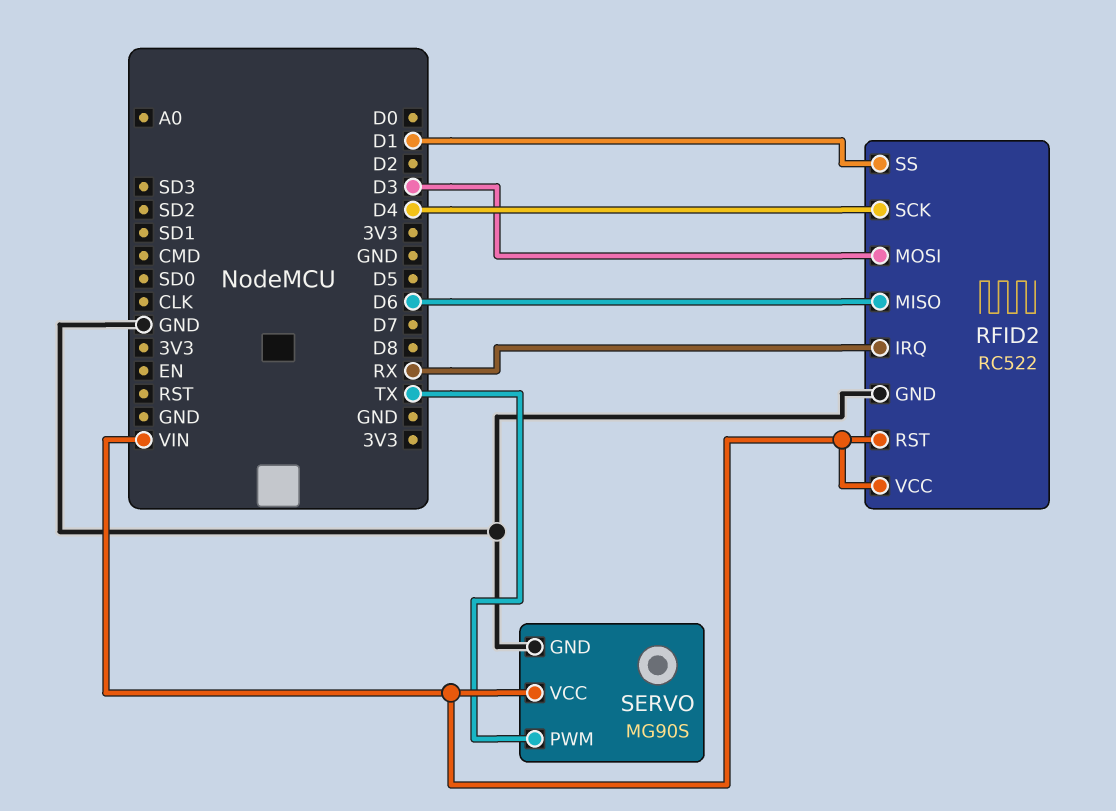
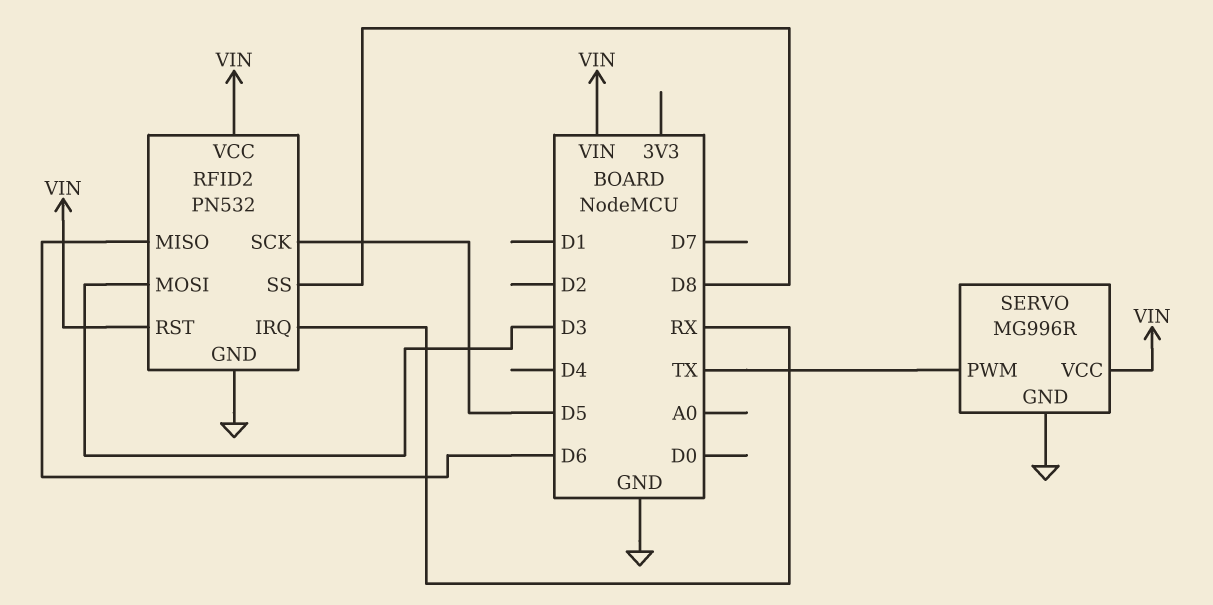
RFID2: RC522 -> PN532
RFID2 pin SCK: D4 -> D5
RFID2 pin SS: D1 -> D8
SERVO: MG90S -> MG996R

